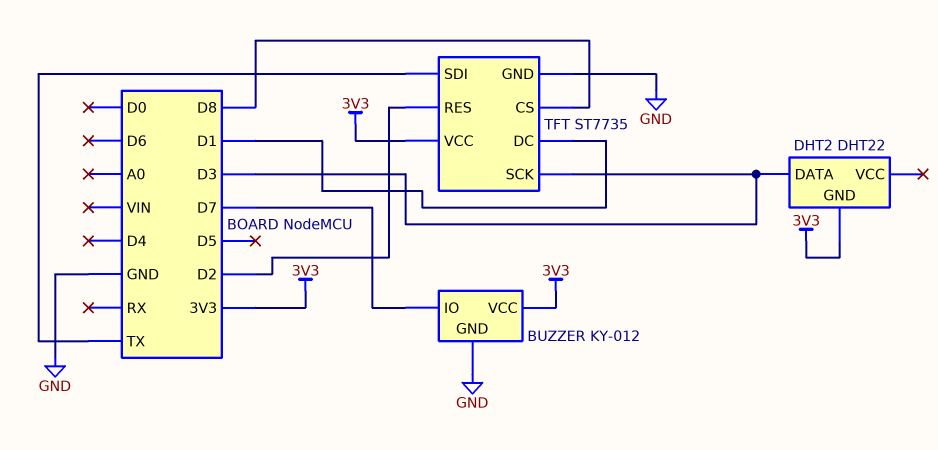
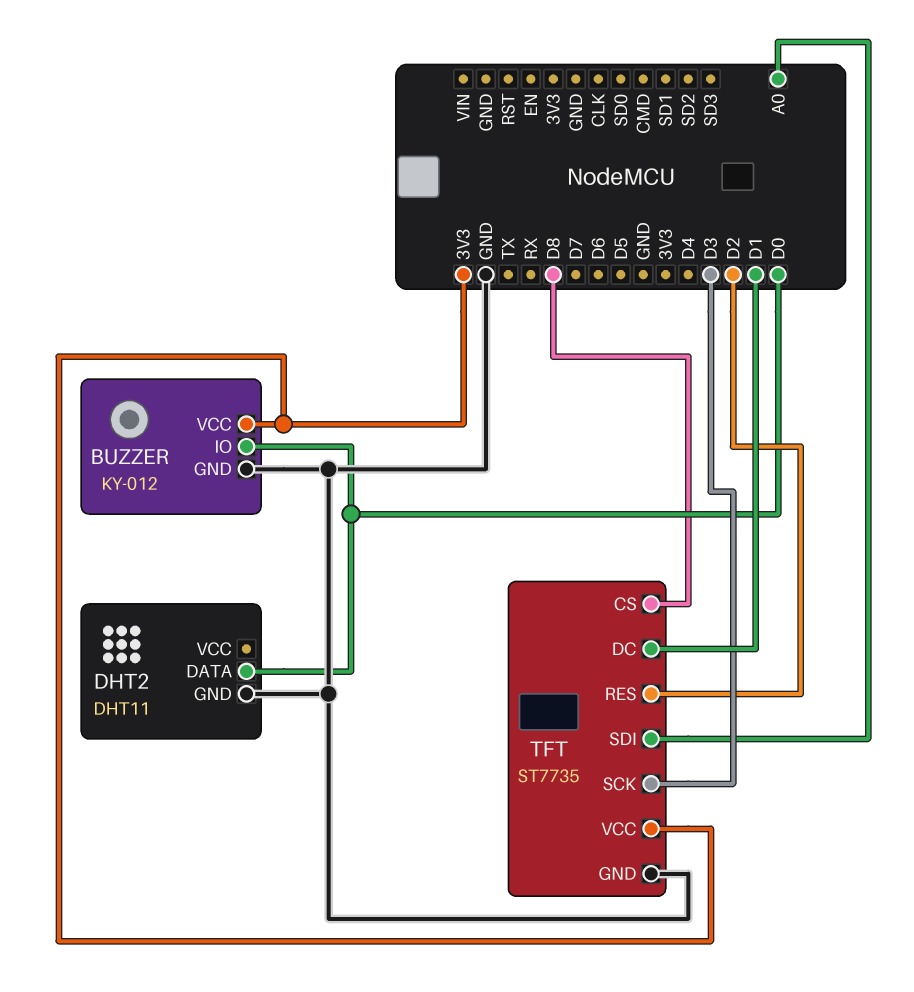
BUZZER pin IO: D7 -> D0
DHT2: DHT22 -> DHT11
DHT2 pin DATA: D3 -> D0
DHT2 pin GND: 3V3 -> GND
TFT pin SDI: TX -> A0

